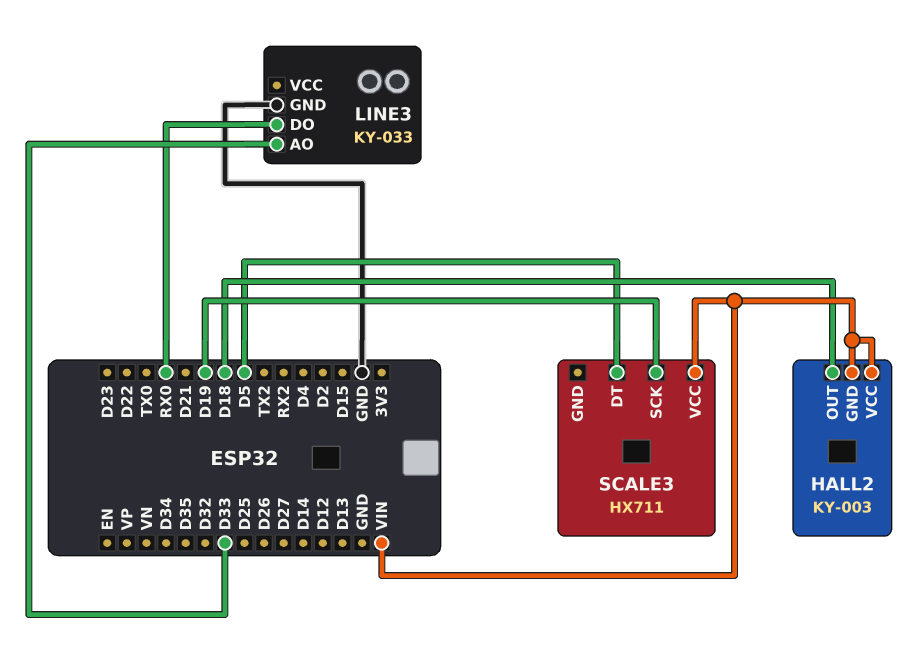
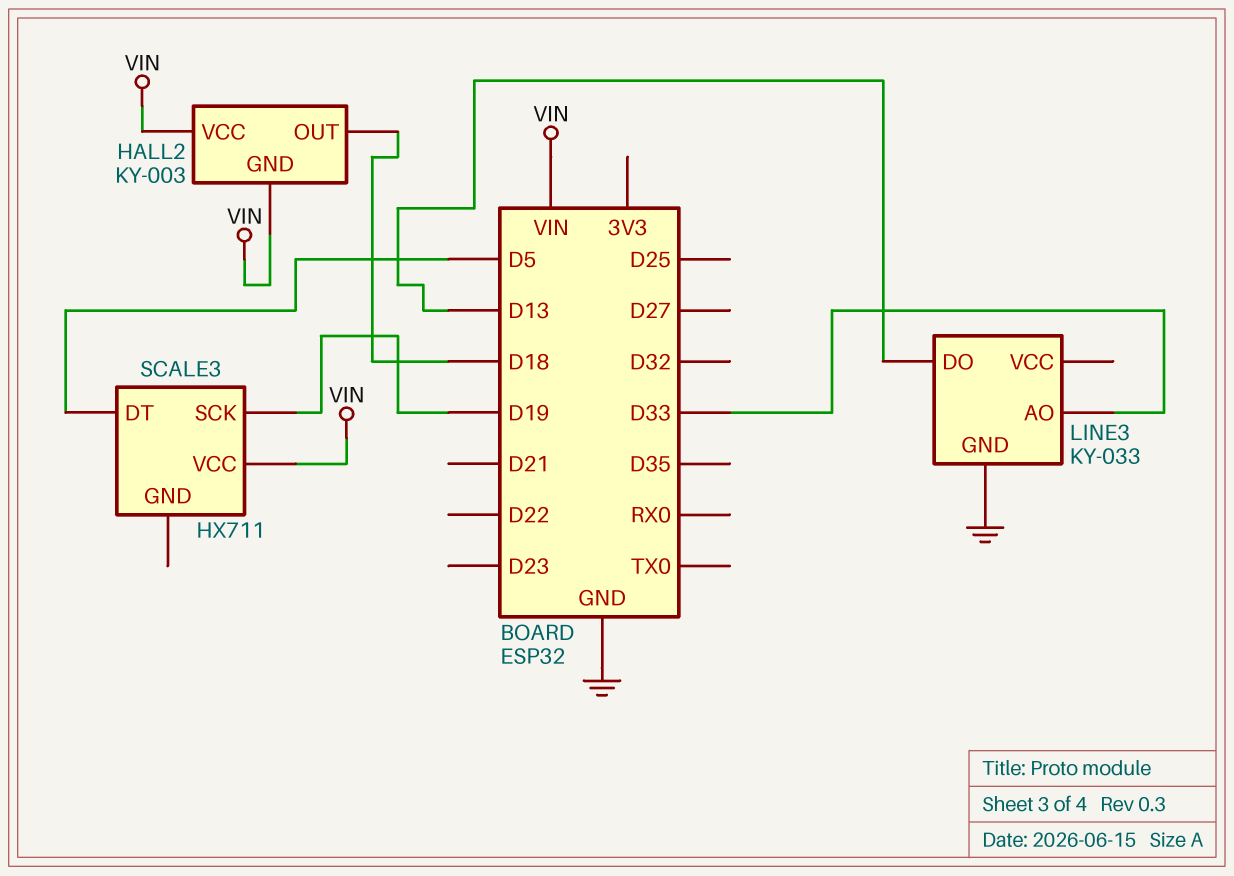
LINE3 pin DO: RX0 -> D13

